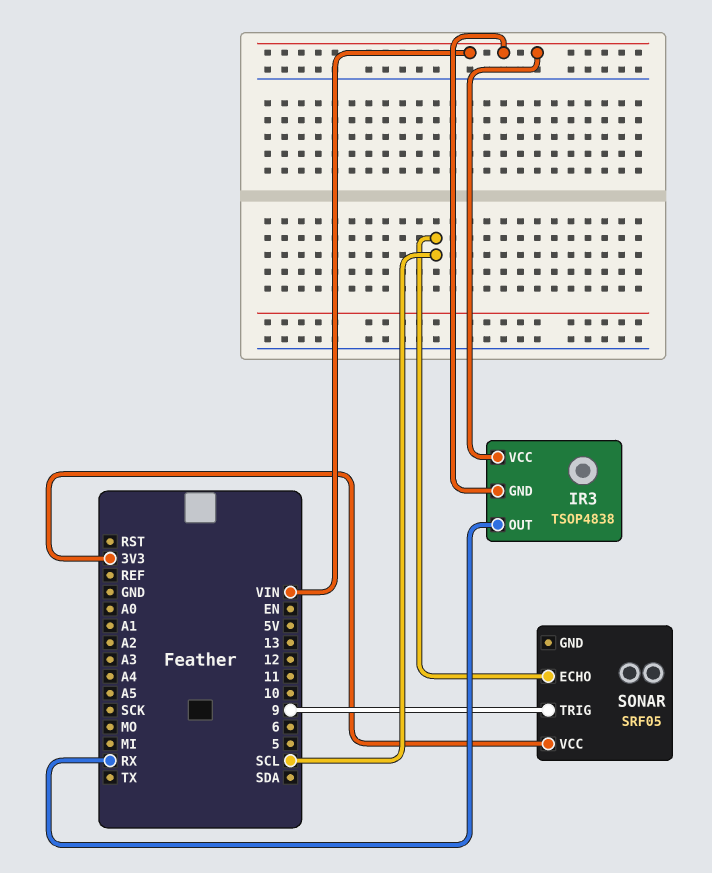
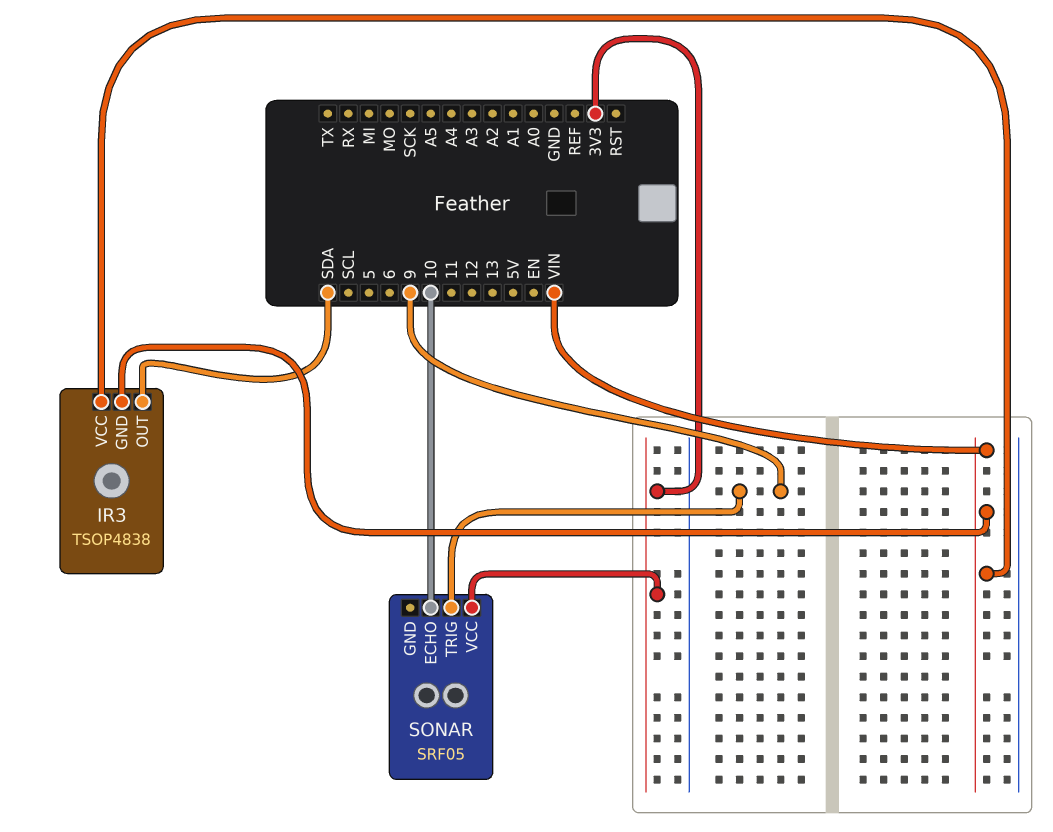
IR3 pin OUT: RX -> SDA
SONAR pin ECHO: SCL -> 10

